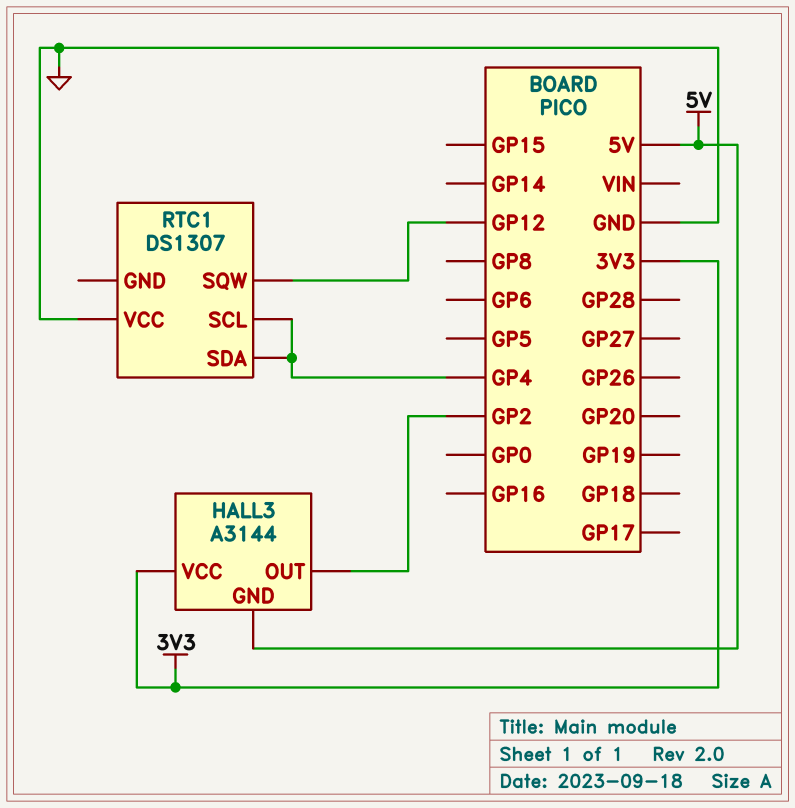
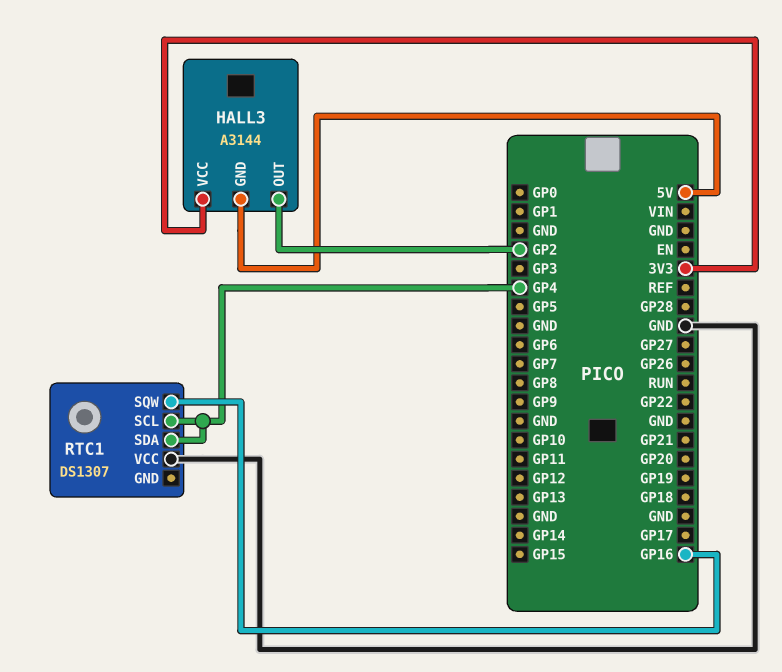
RTC1 pin SQW: GP12 -> GP16

